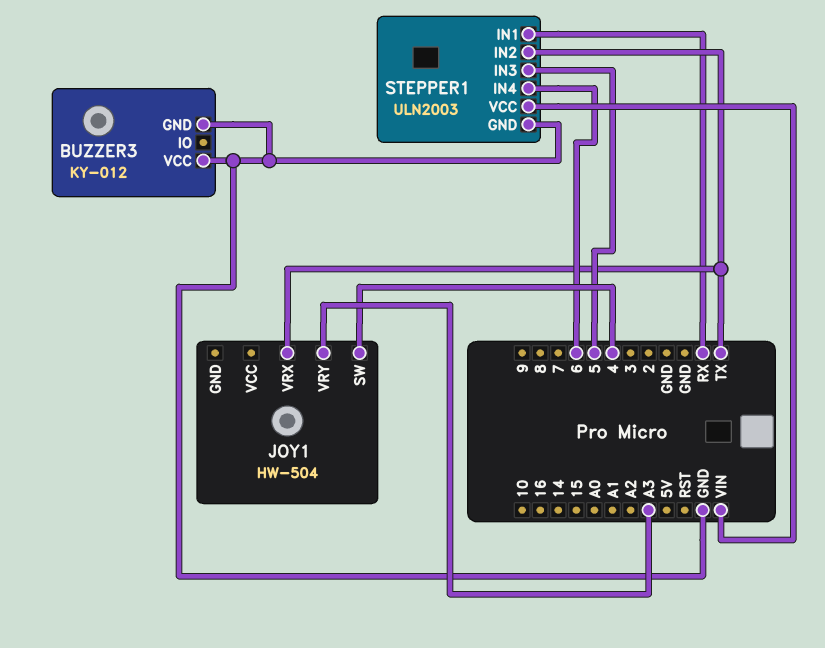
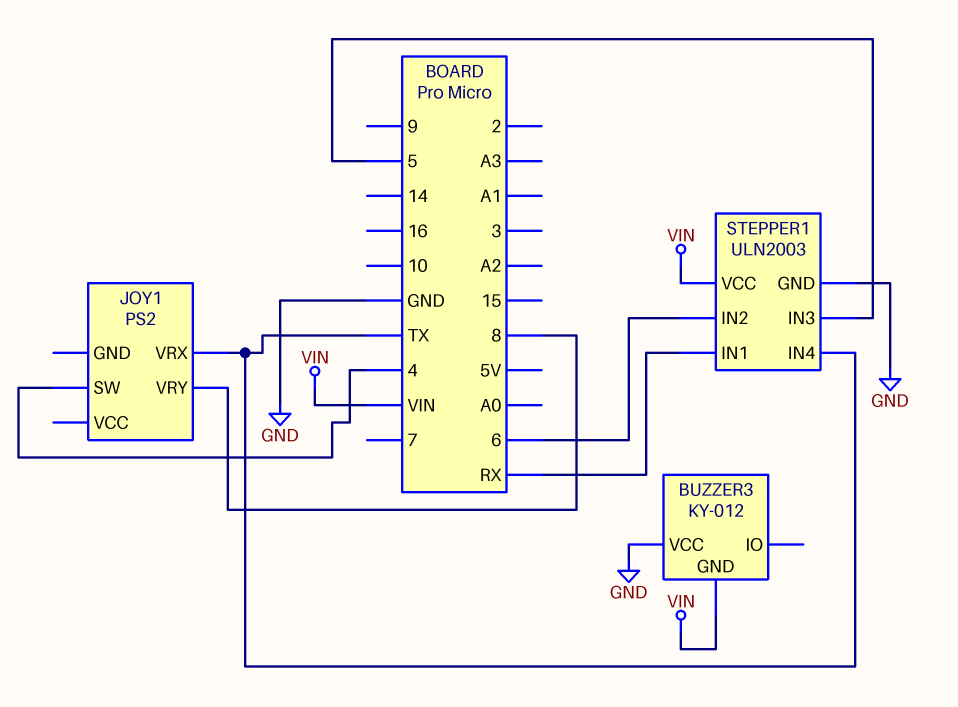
BUZZER3 pin GND: GND -> VIN
JOY1: HW-504 -> PS2
JOY1 pin VRY: A3 -> 8
STEPPER1 pin IN2: TX -> 6
STEPPER1 pin IN4: 6 -> TX

